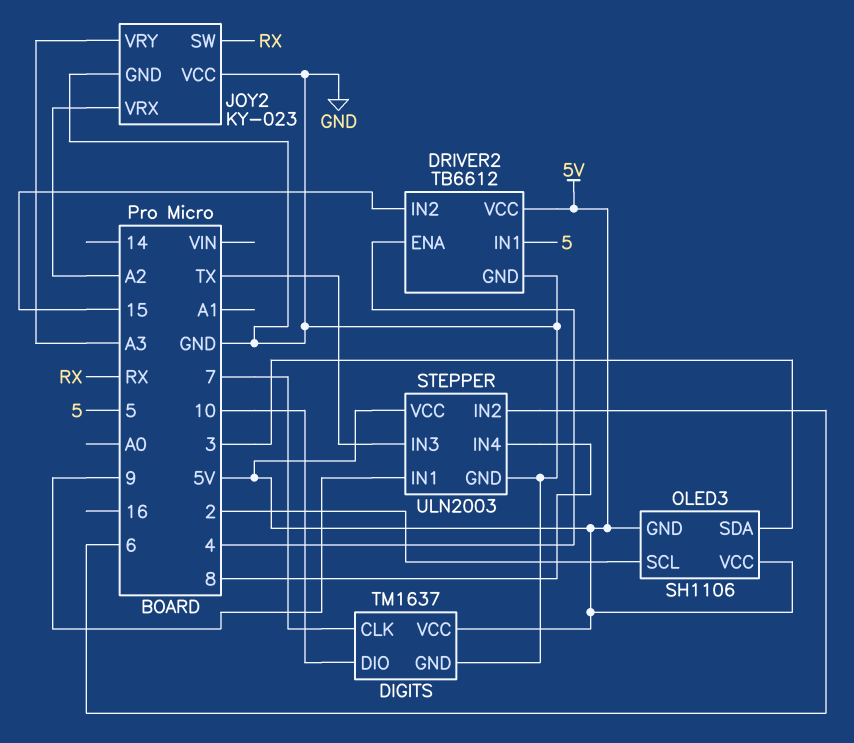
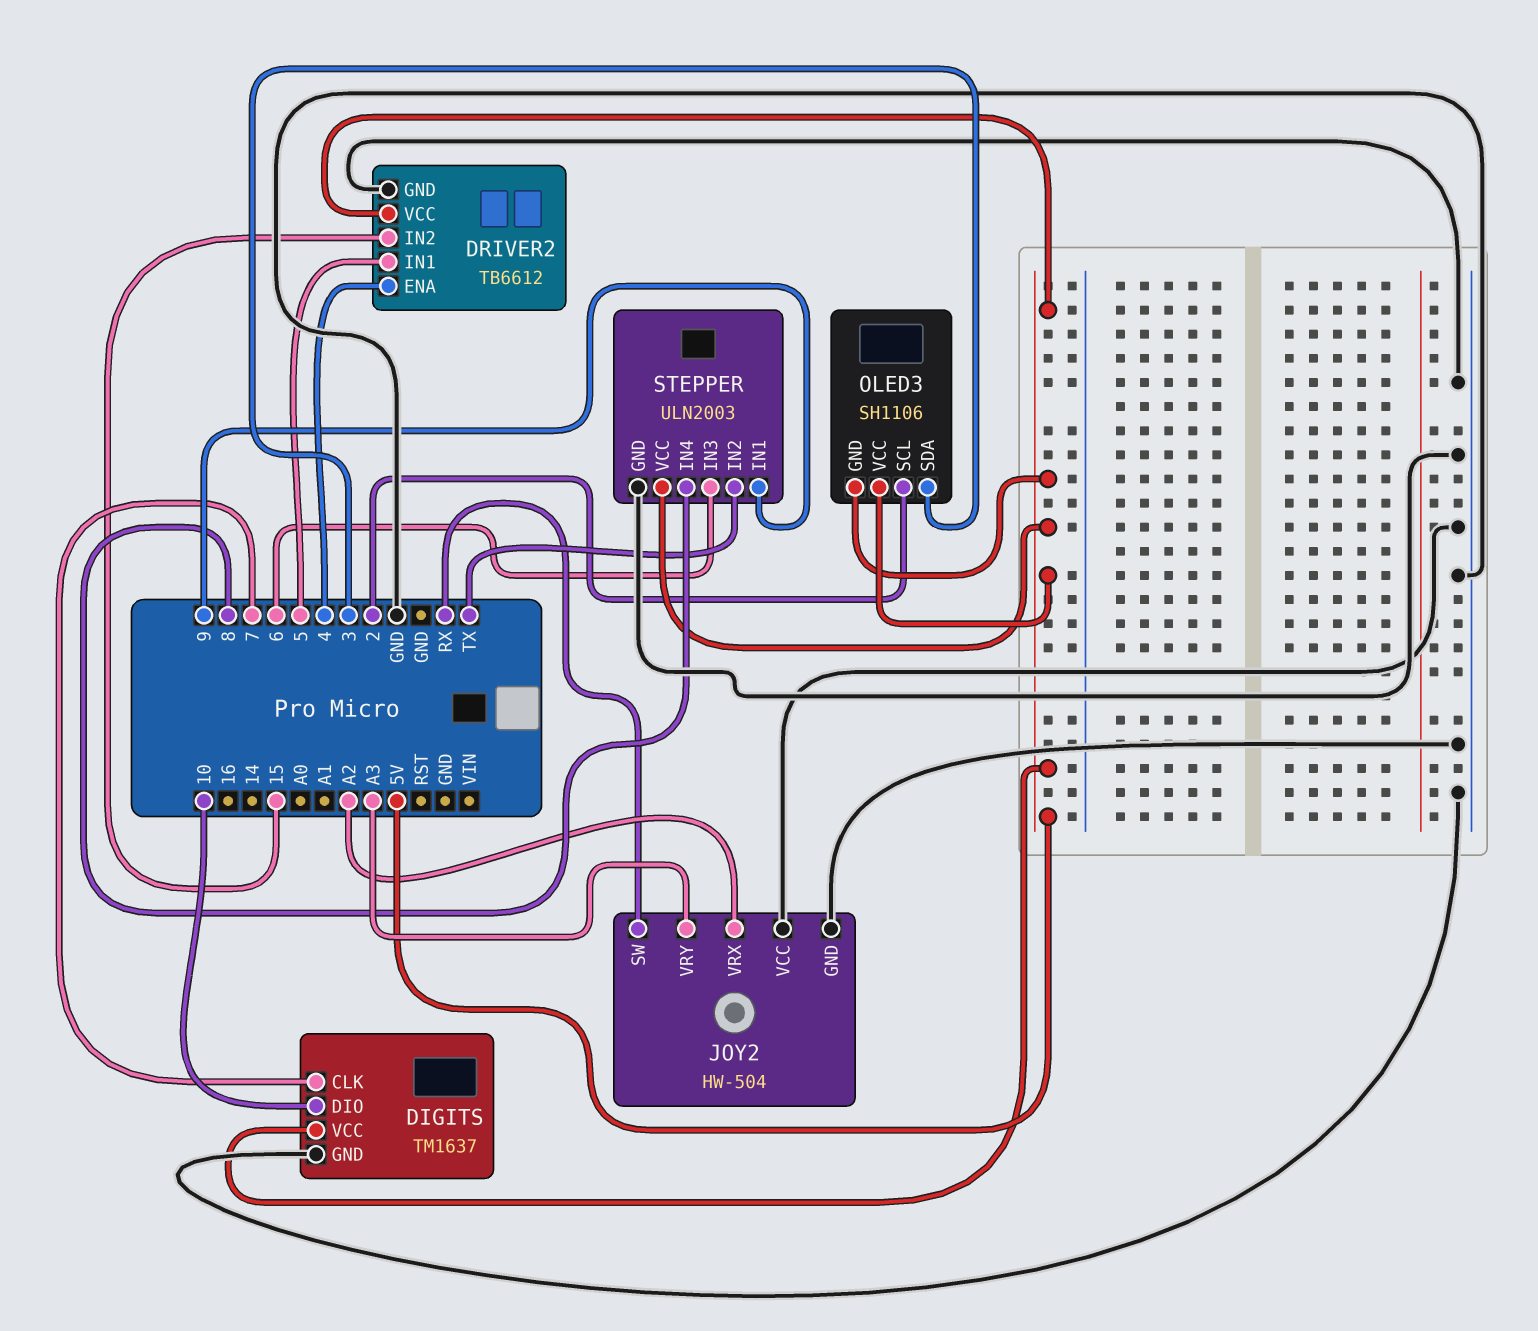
JOY2: KY-023 -> HW-504
STEPPER pin IN2: 6 -> TX
STEPPER pin IN3: TX -> 6

